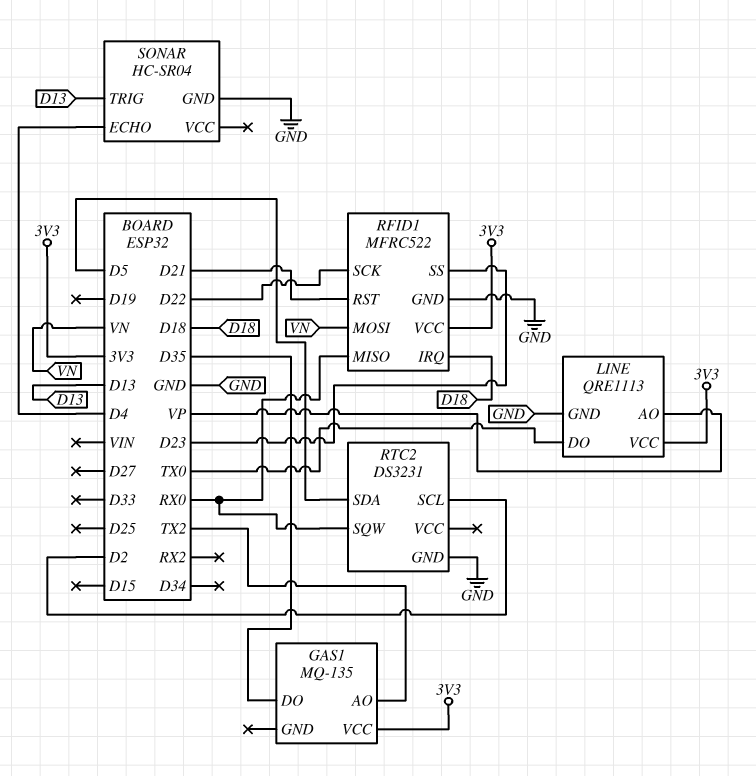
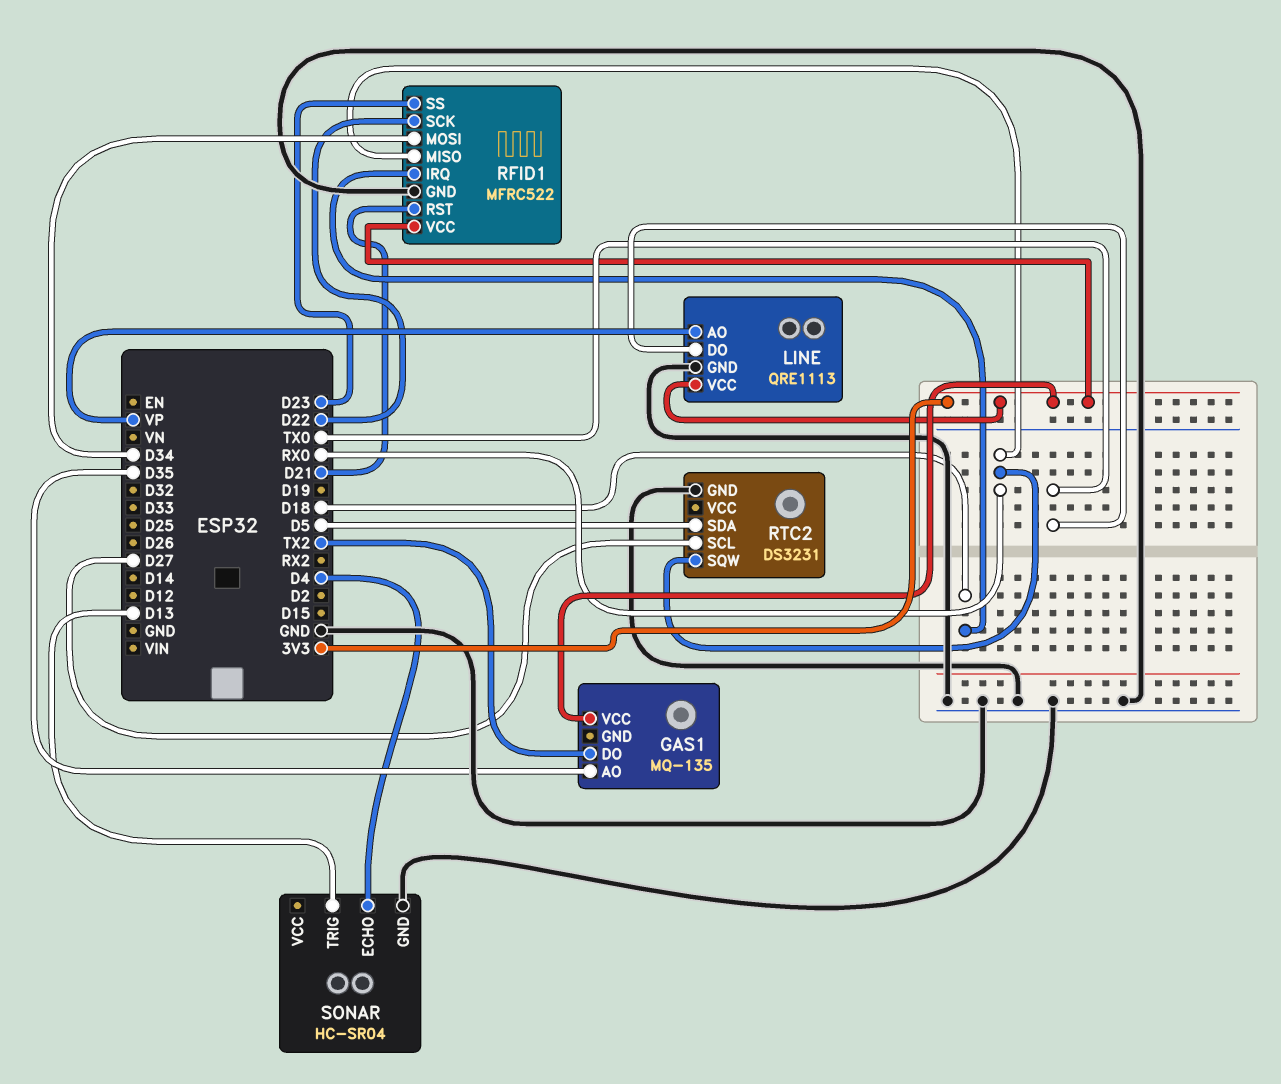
GAS1 pin AO: TX2 -> D35
GAS1 pin DO: D35 -> TX2
RFID1 pin MOSI: VN -> D34
RTC2 pin SCL: D2 -> D27

